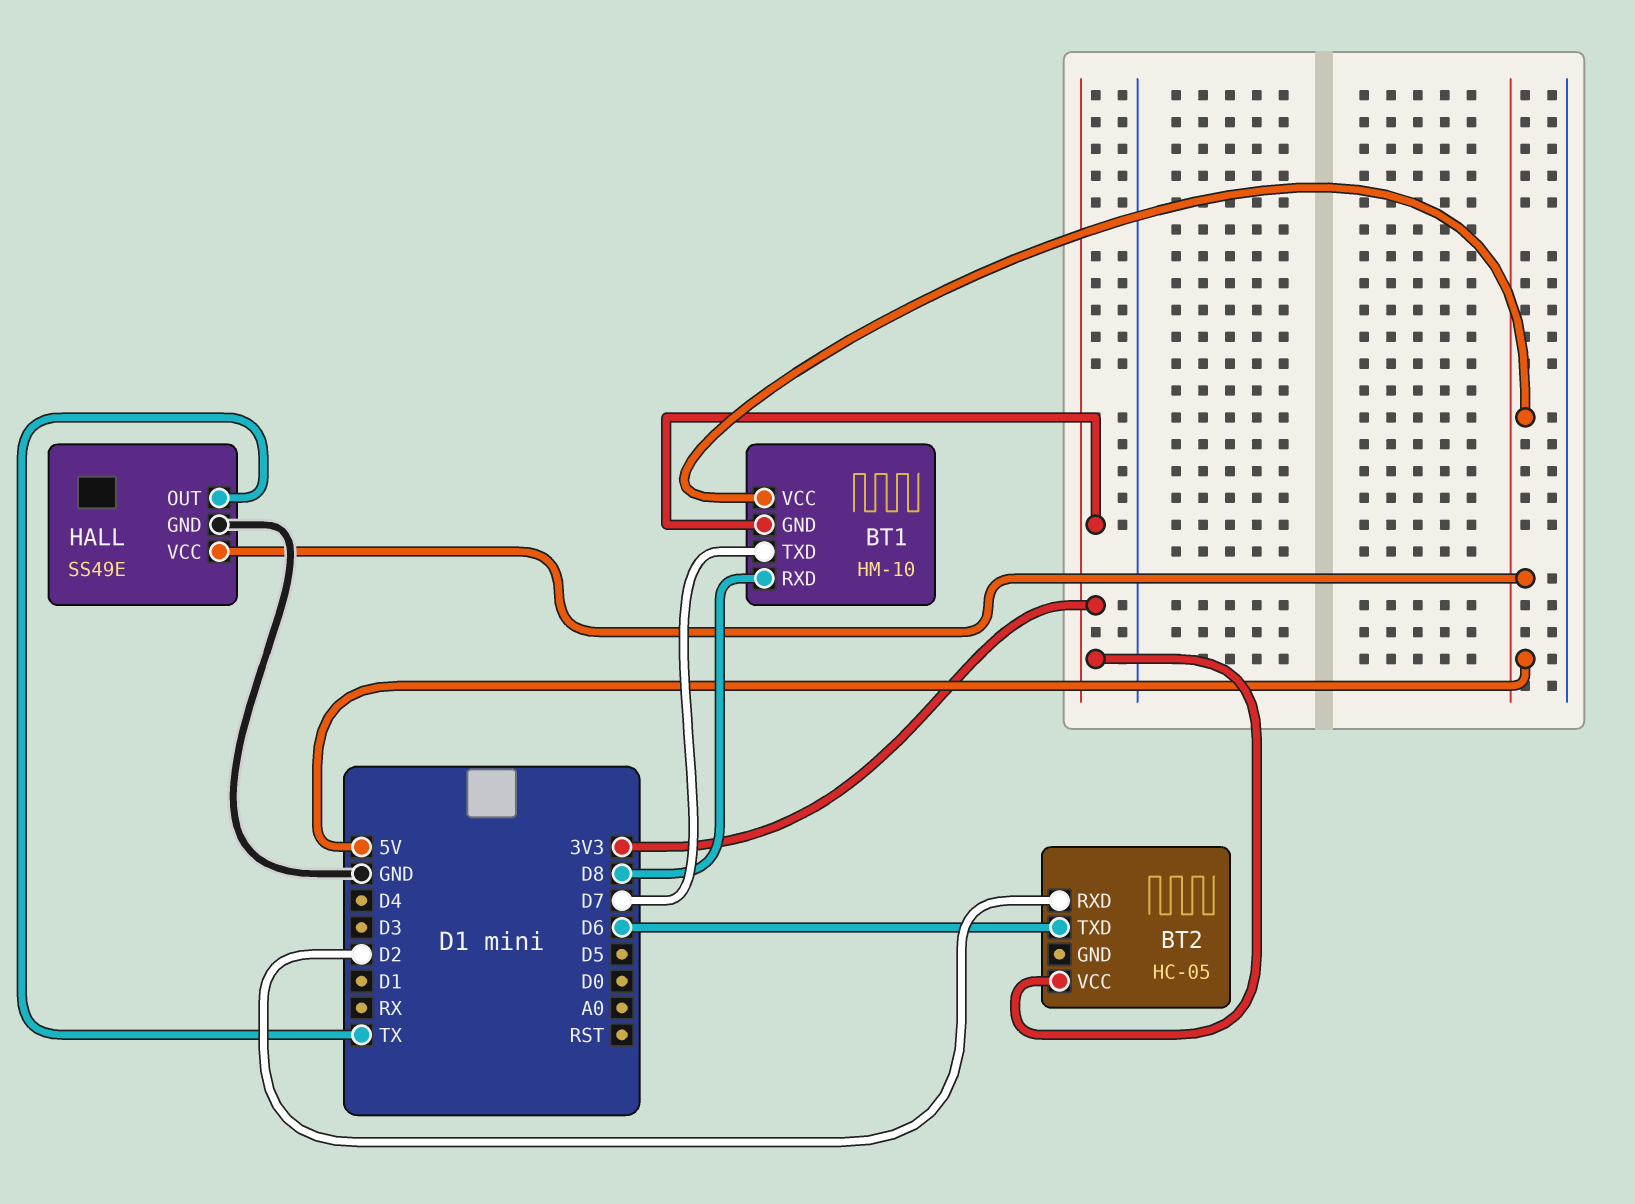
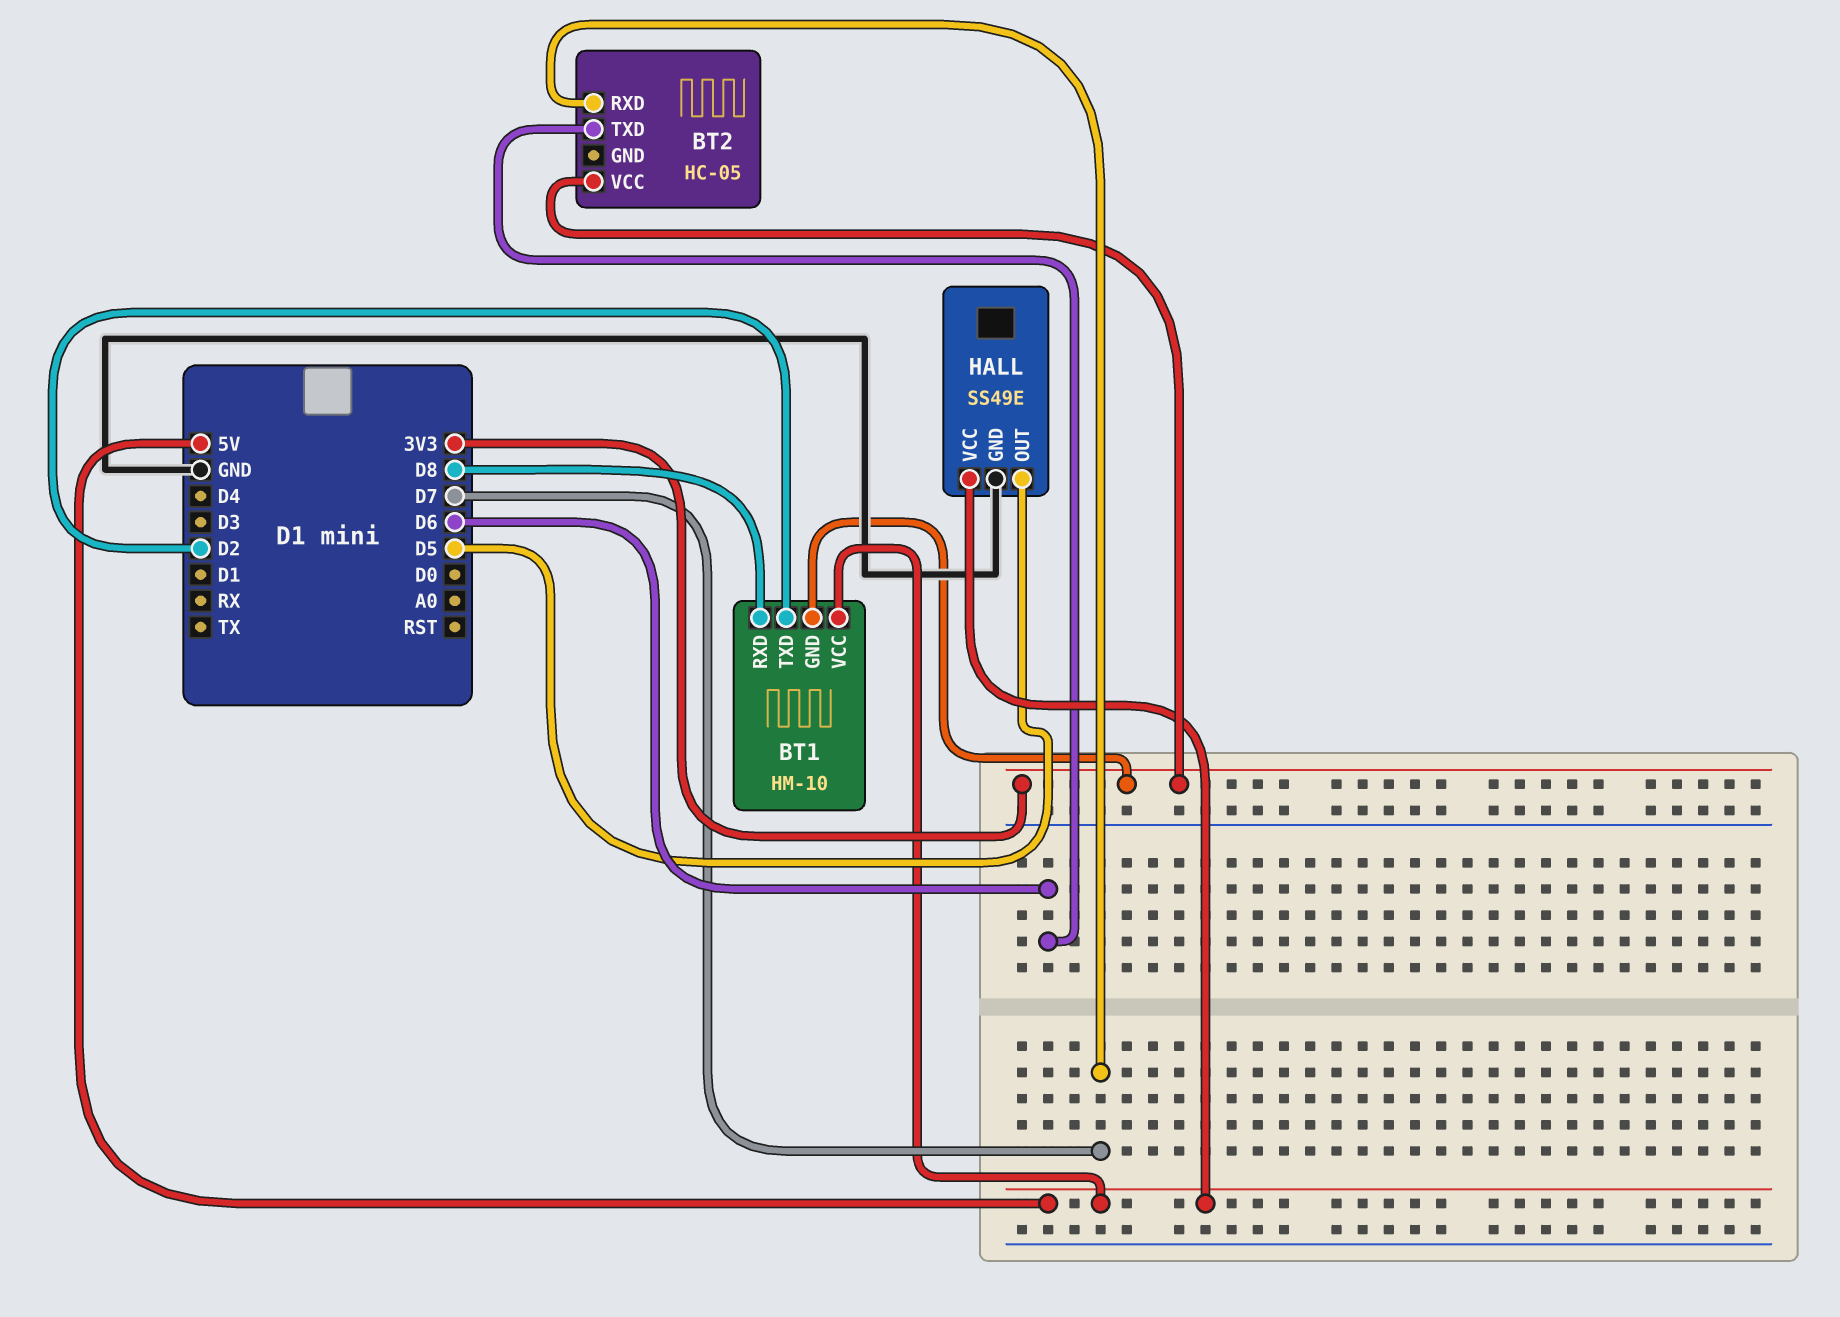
BT1 pin TXD: D7 -> D2
BT2 pin RXD: D2 -> D7
HALL pin OUT: TX -> D5

